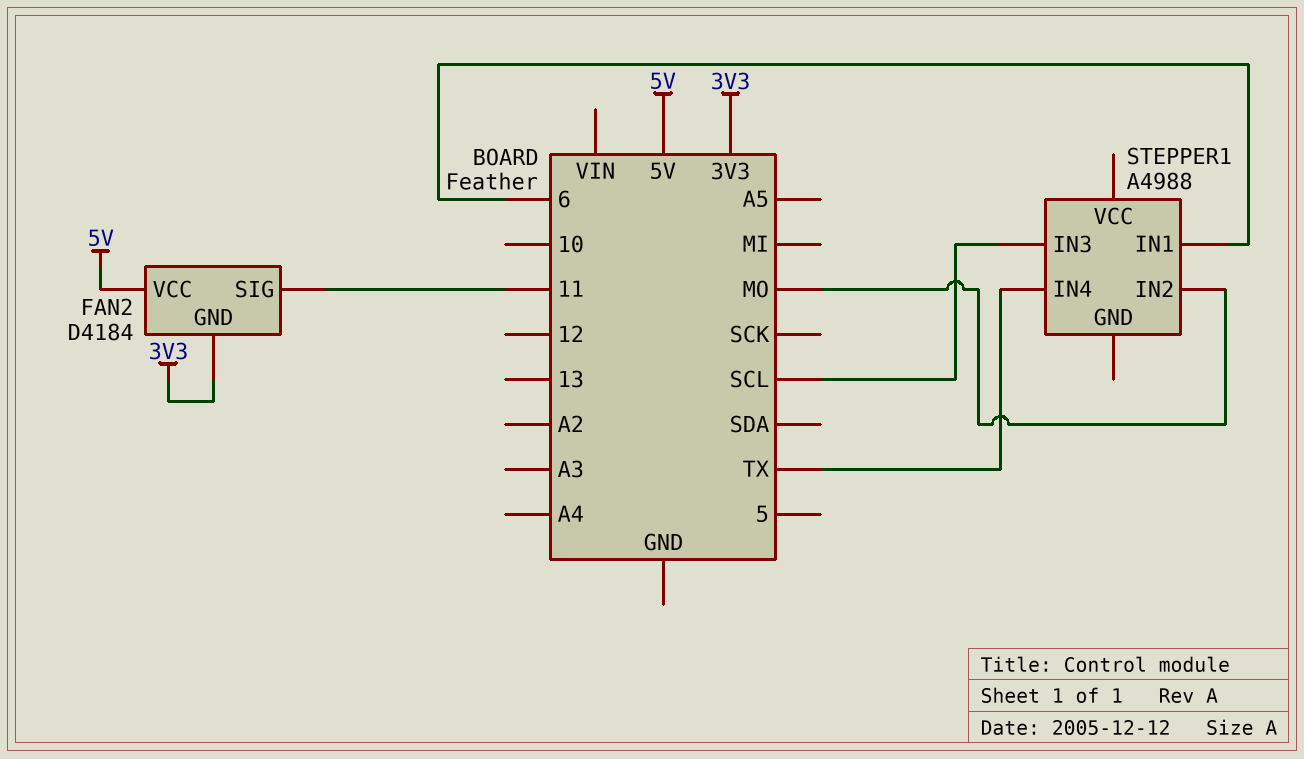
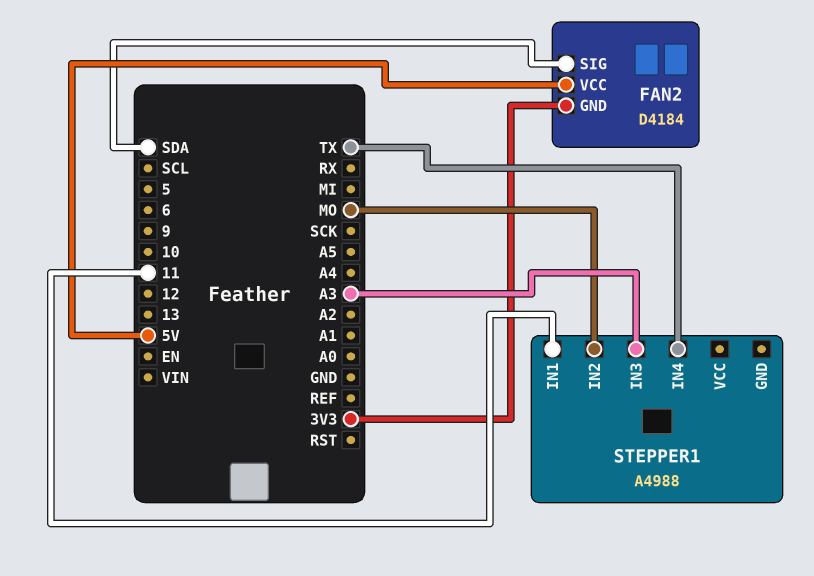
FAN2 pin SIG: 11 -> SDA
STEPPER1 pin IN1: 6 -> 11
STEPPER1 pin IN3: SCL -> A3

